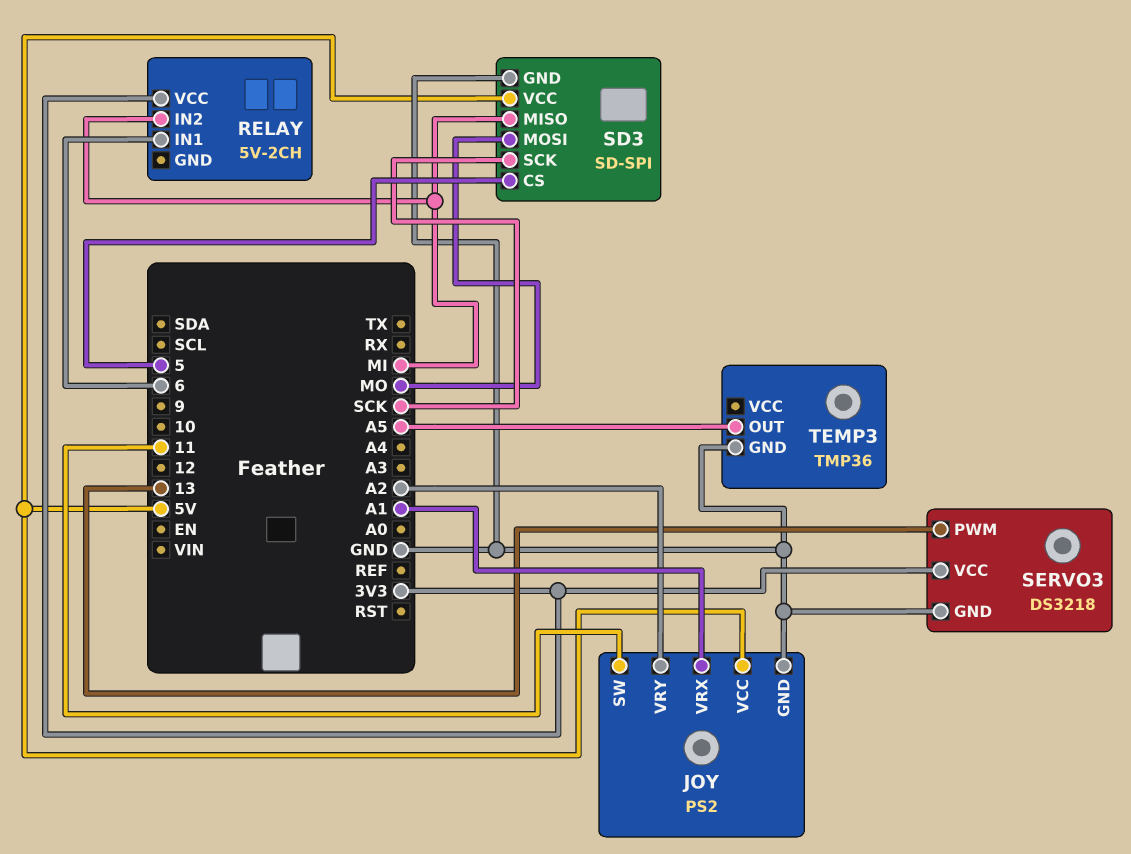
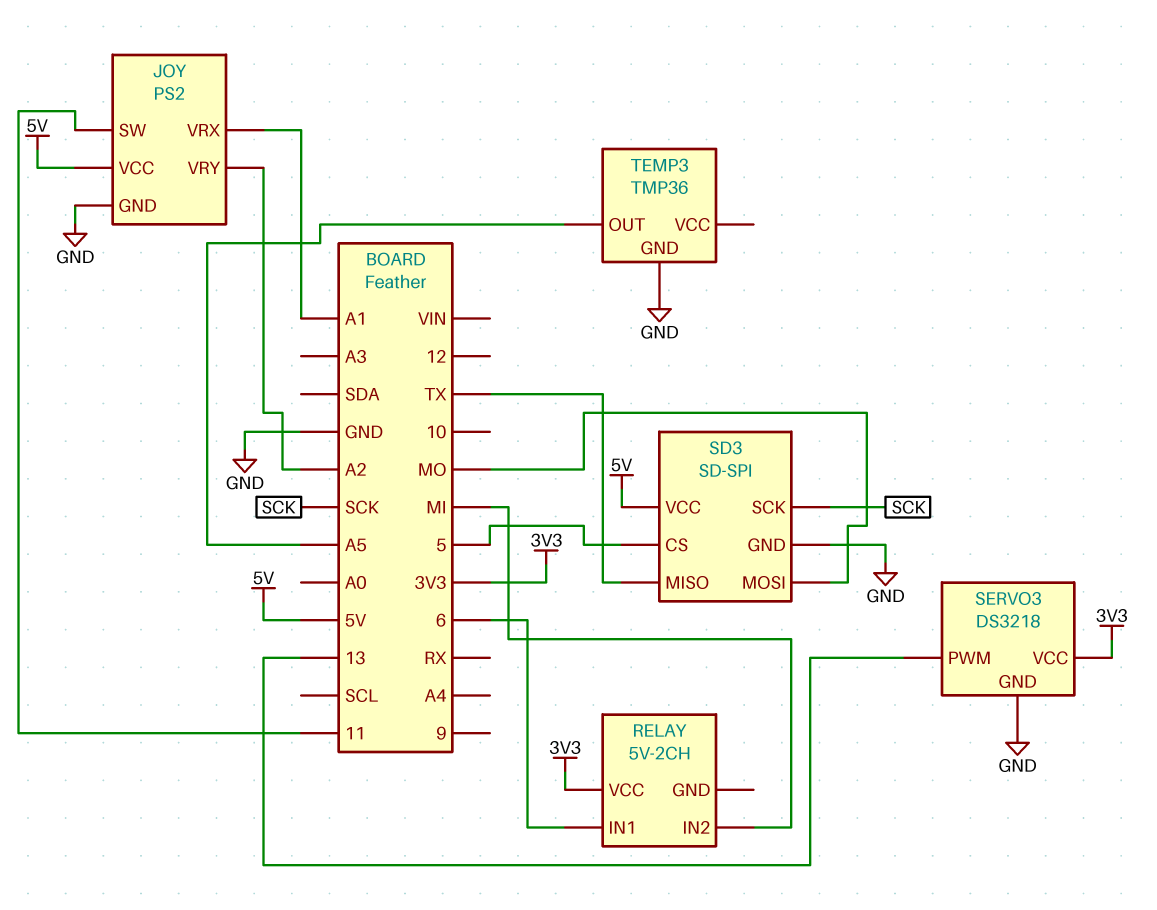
SD3 pin MISO: MI -> TX

